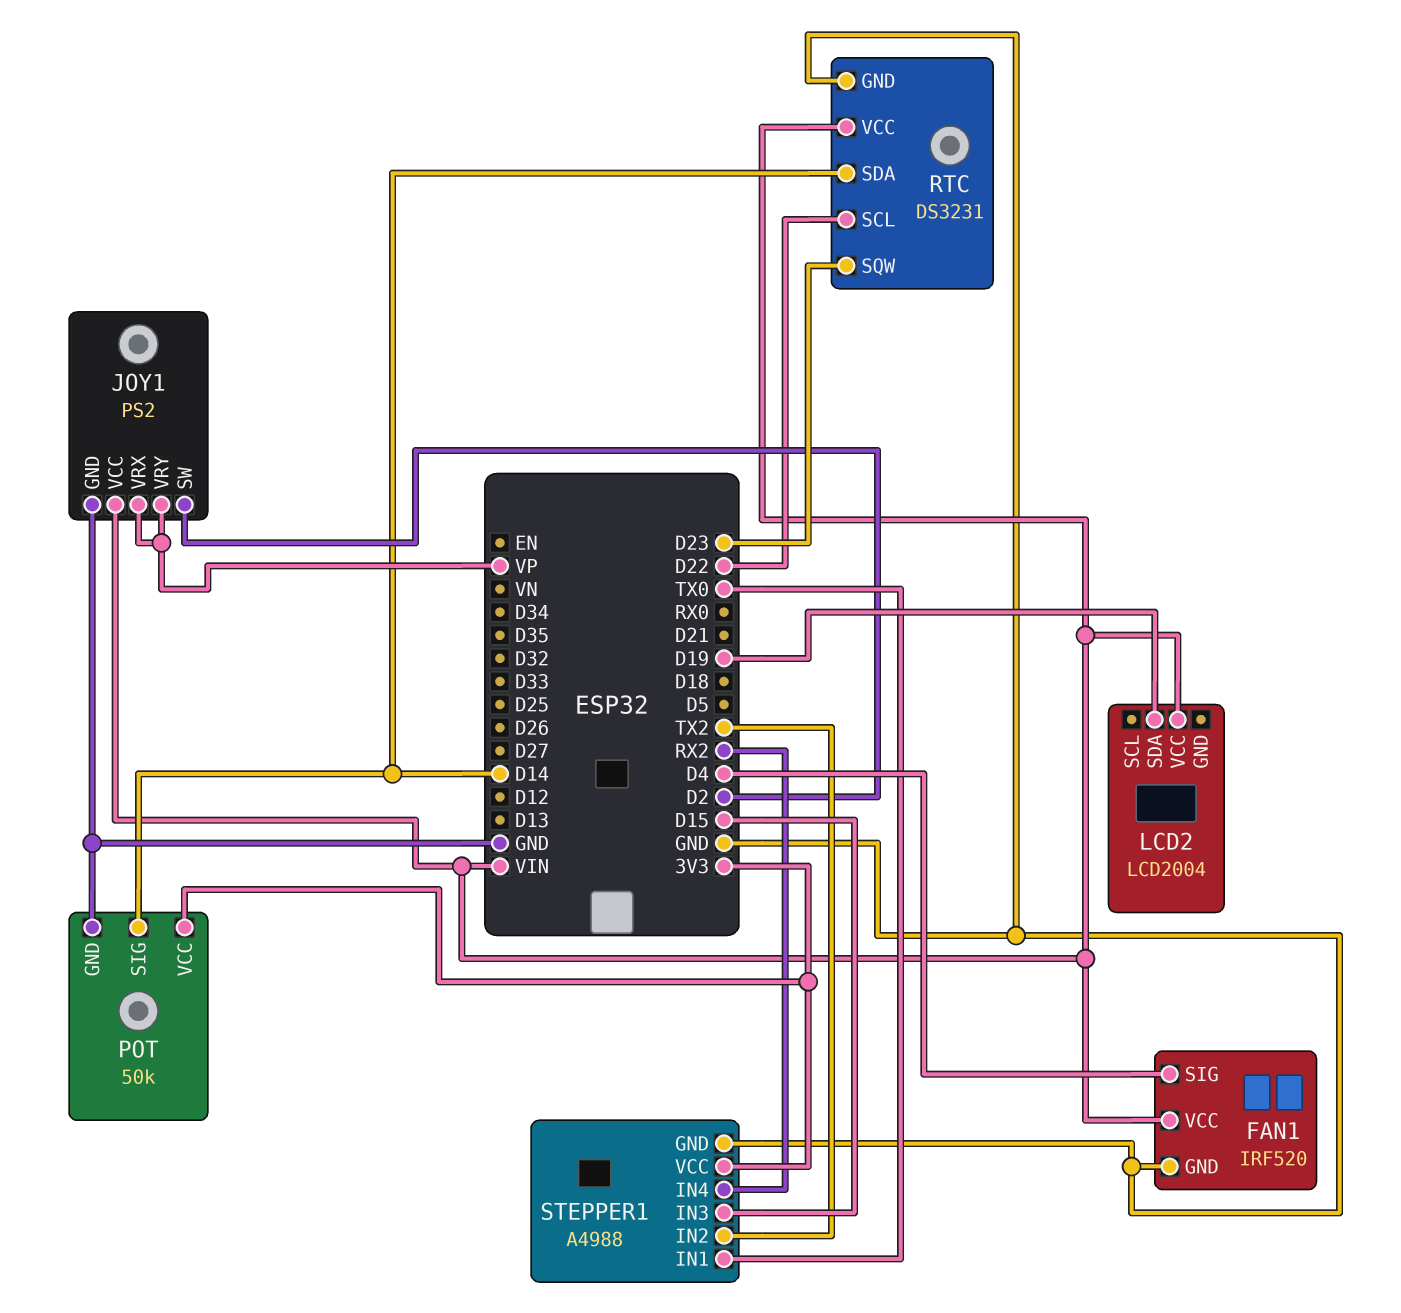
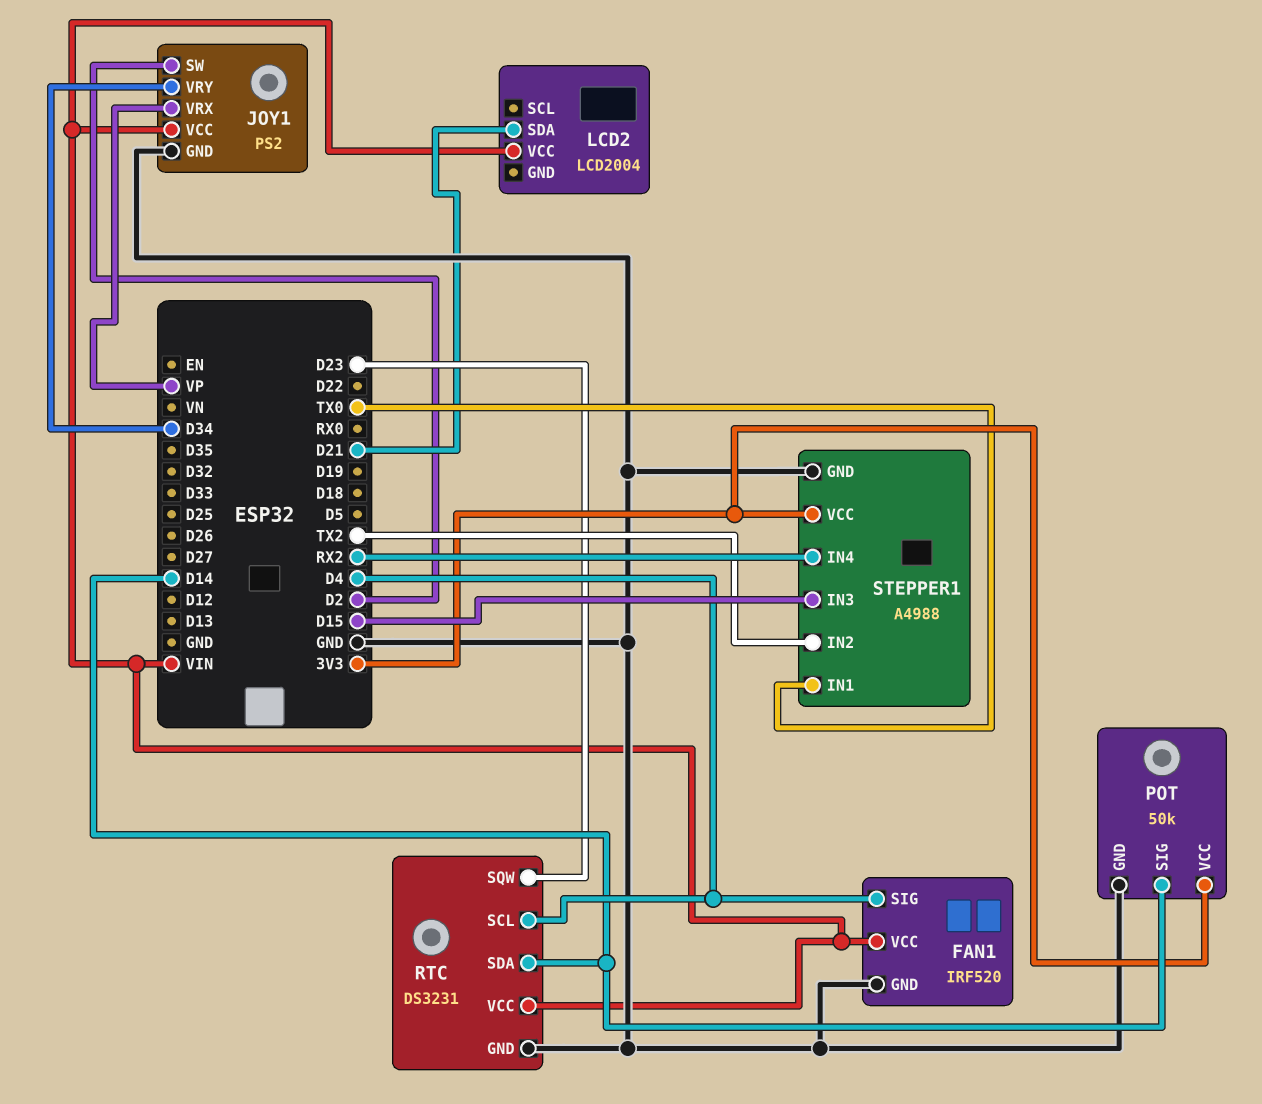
JOY1 pin VRY: VP -> D34
LCD2 pin SDA: D19 -> D21
RTC pin SCL: D22 -> D4

